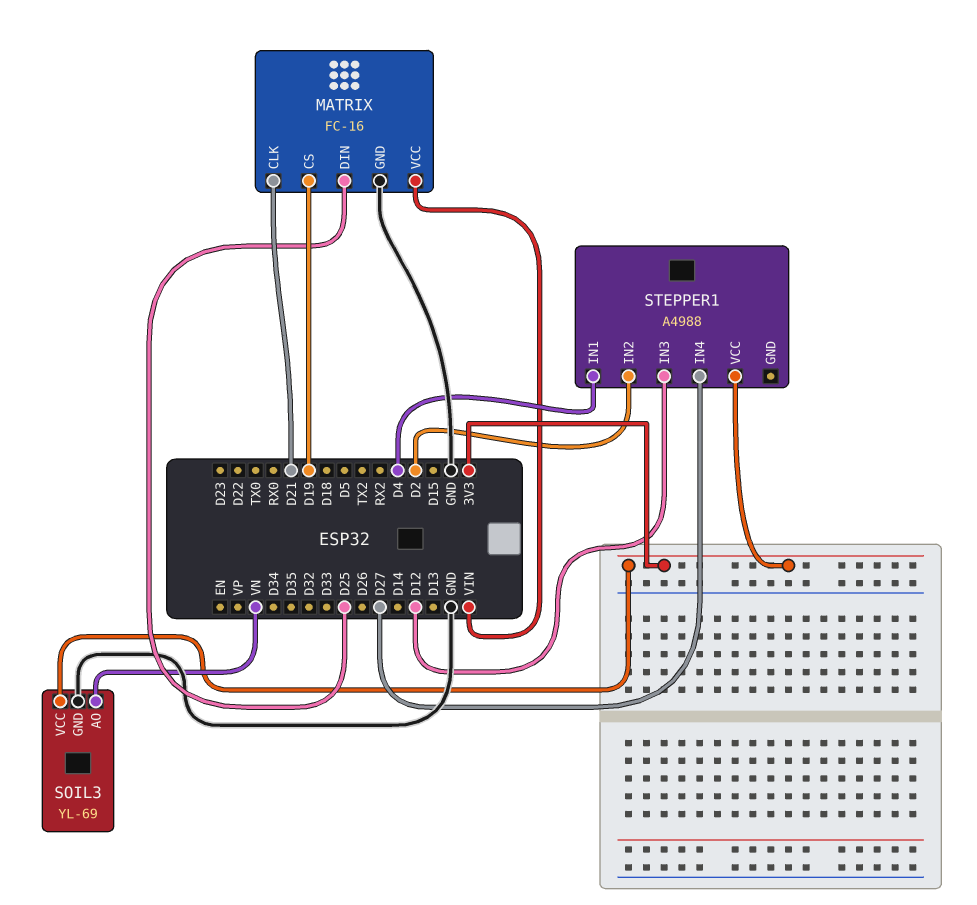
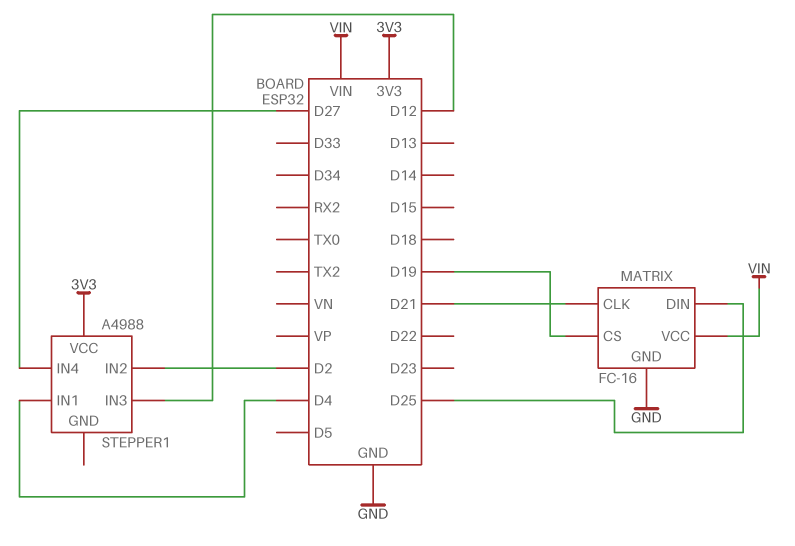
SOIL3: YL-69 -> none
SOIL3 pin AO: VN -> none
SOIL3 pin GND: GND -> none
SOIL3 pin VCC: 3V3 -> none

